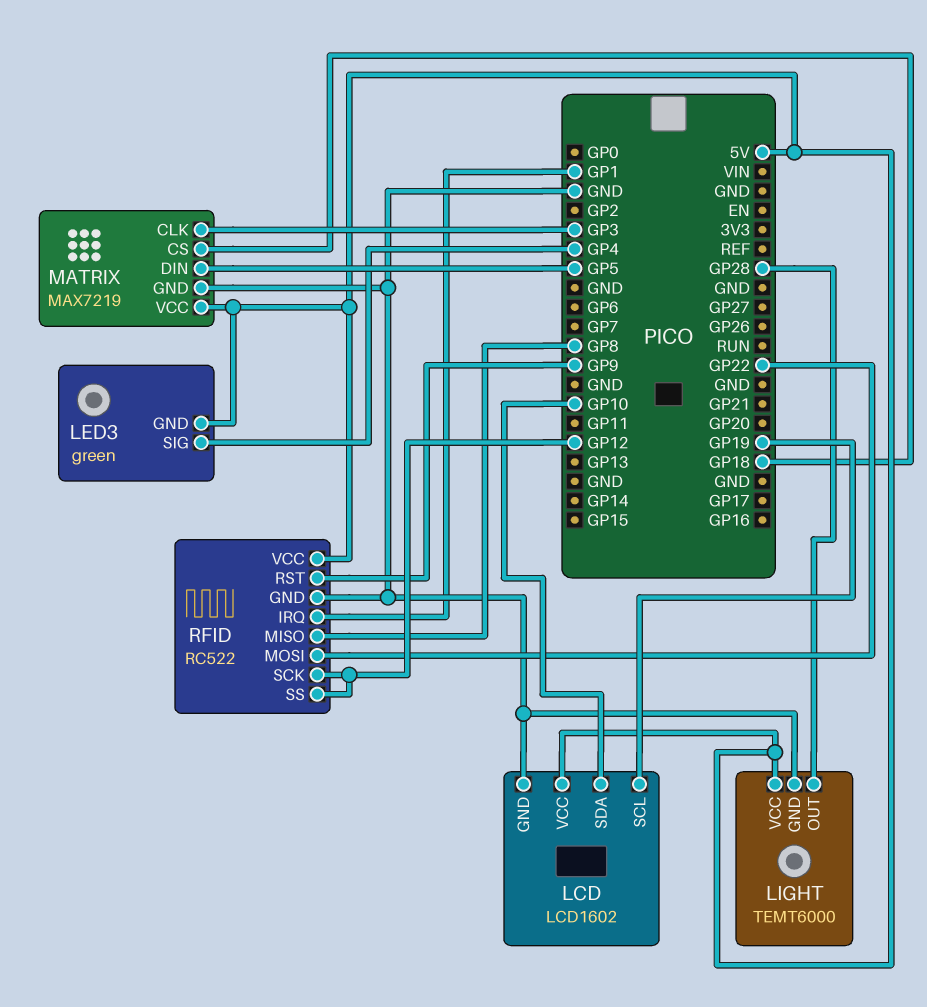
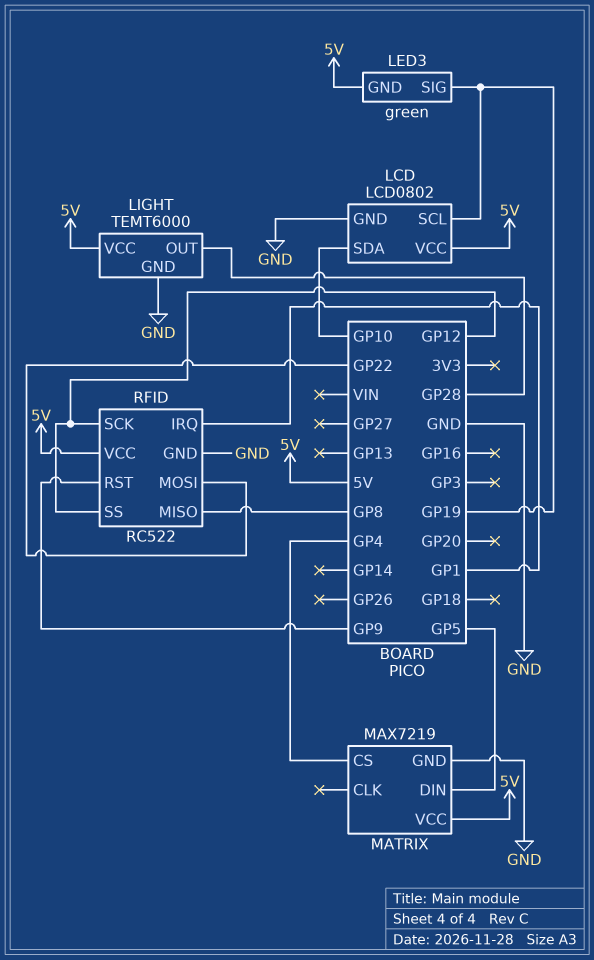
LCD: LCD1602 -> LCD0802
LED3 pin SIG: GP4 -> GP19
MATRIX pin CLK: GP3 -> none
MATRIX pin CS: GP18 -> GP4

